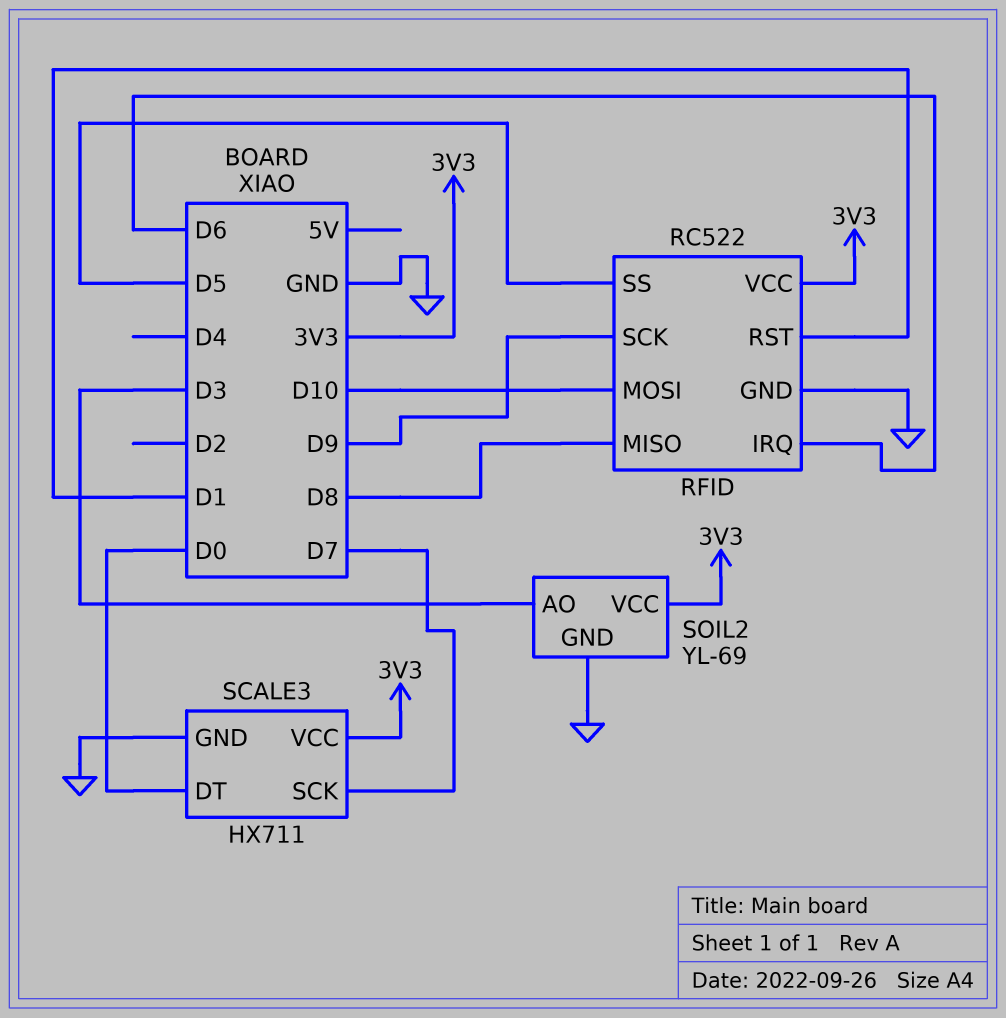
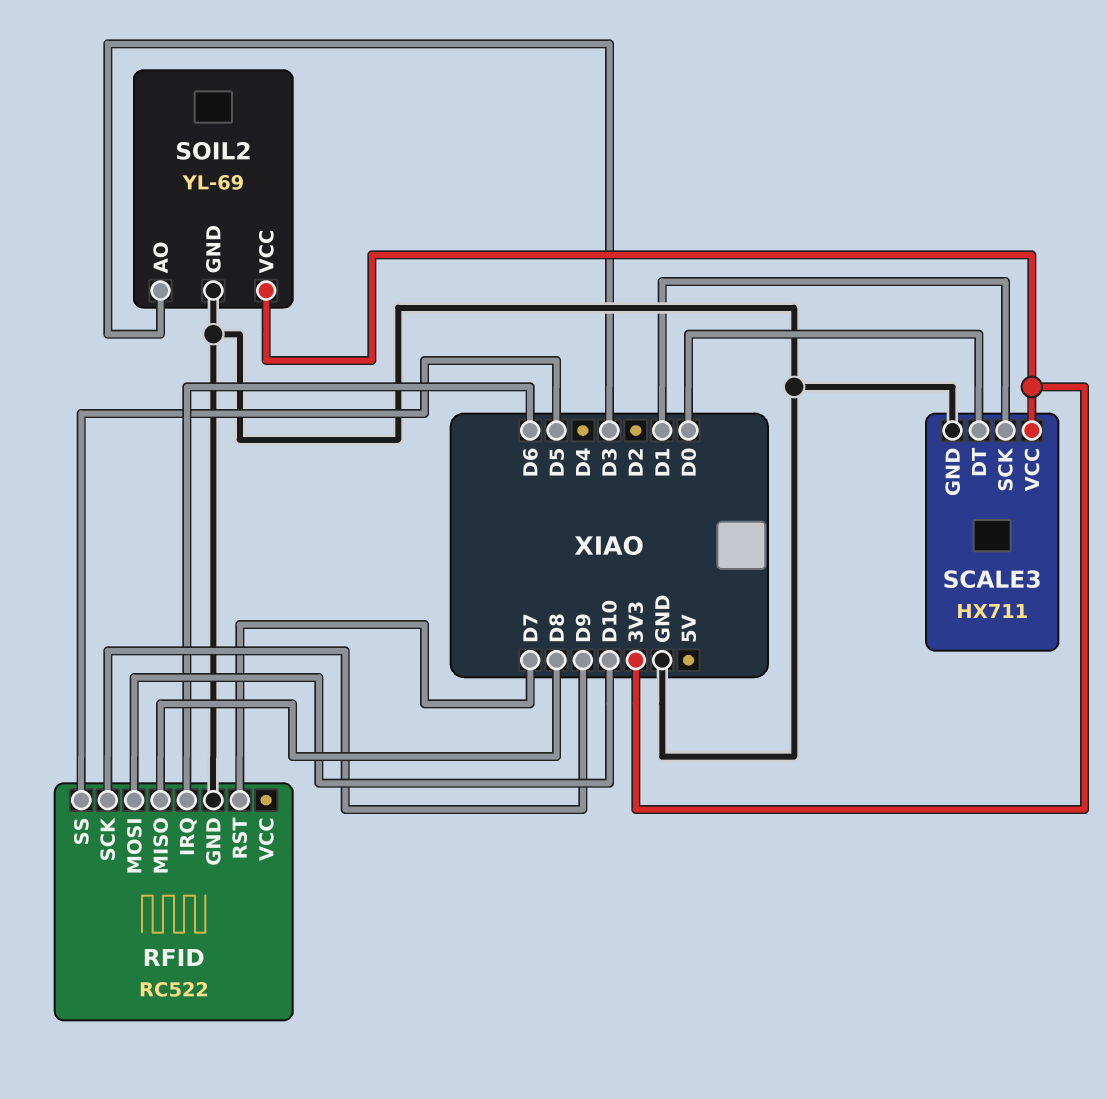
RFID pin RST: D1 -> D7
RFID pin VCC: 3V3 -> none
SCALE3 pin SCK: D7 -> D1

